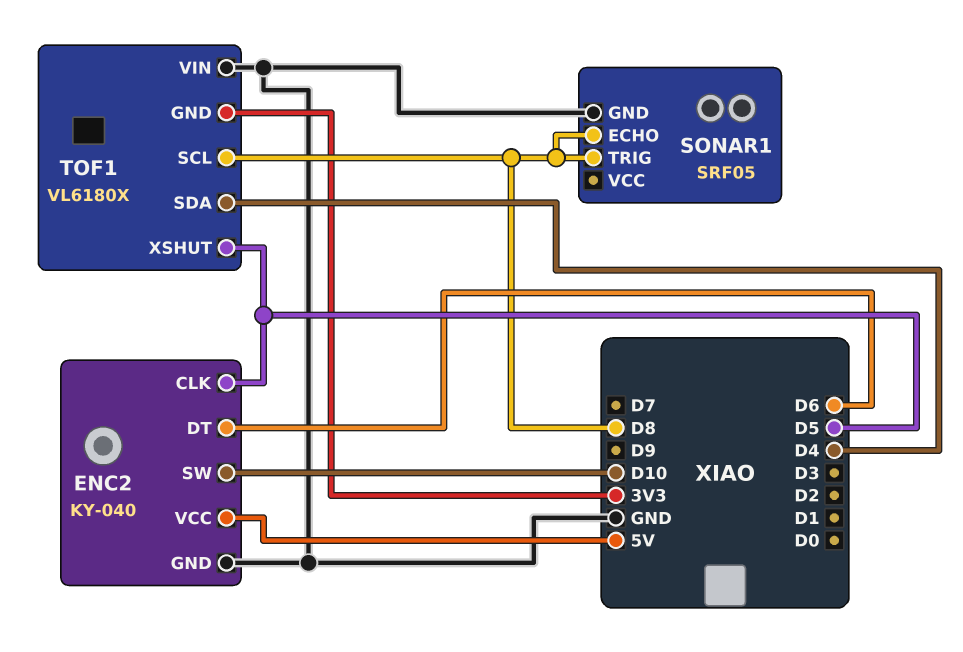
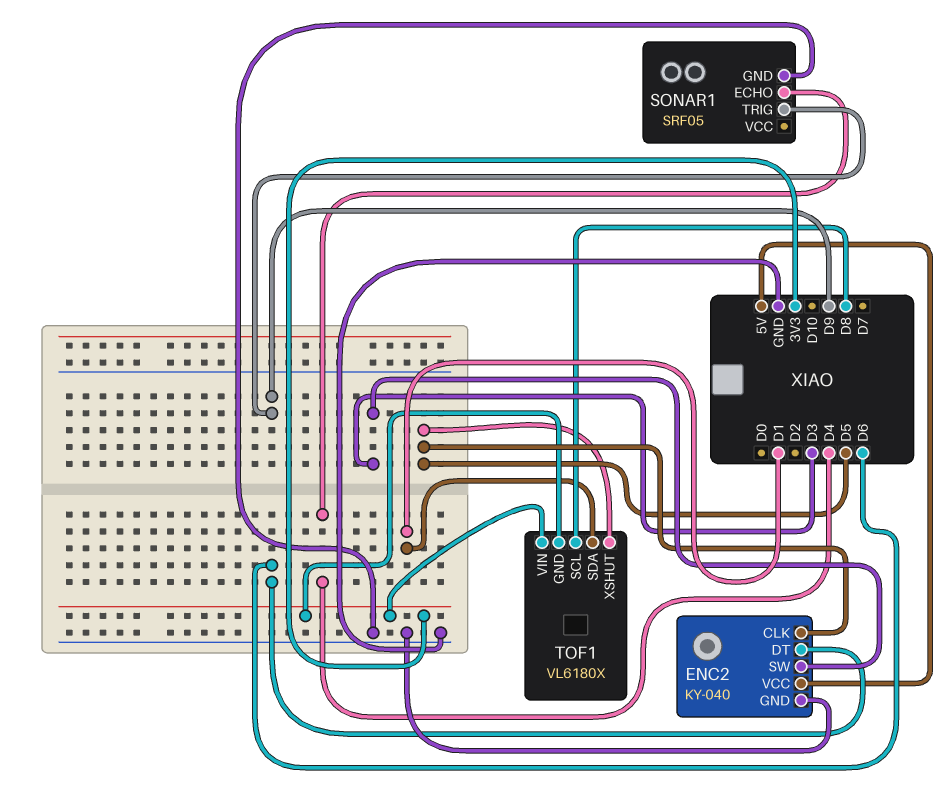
ENC2 pin SW: D10 -> D3
SONAR1 pin ECHO: D8 -> D4
SONAR1 pin TRIG: D8 -> D9
TOF1 pin SDA: D4 -> D1
TOF1 pin VIN: GND -> 3V3

